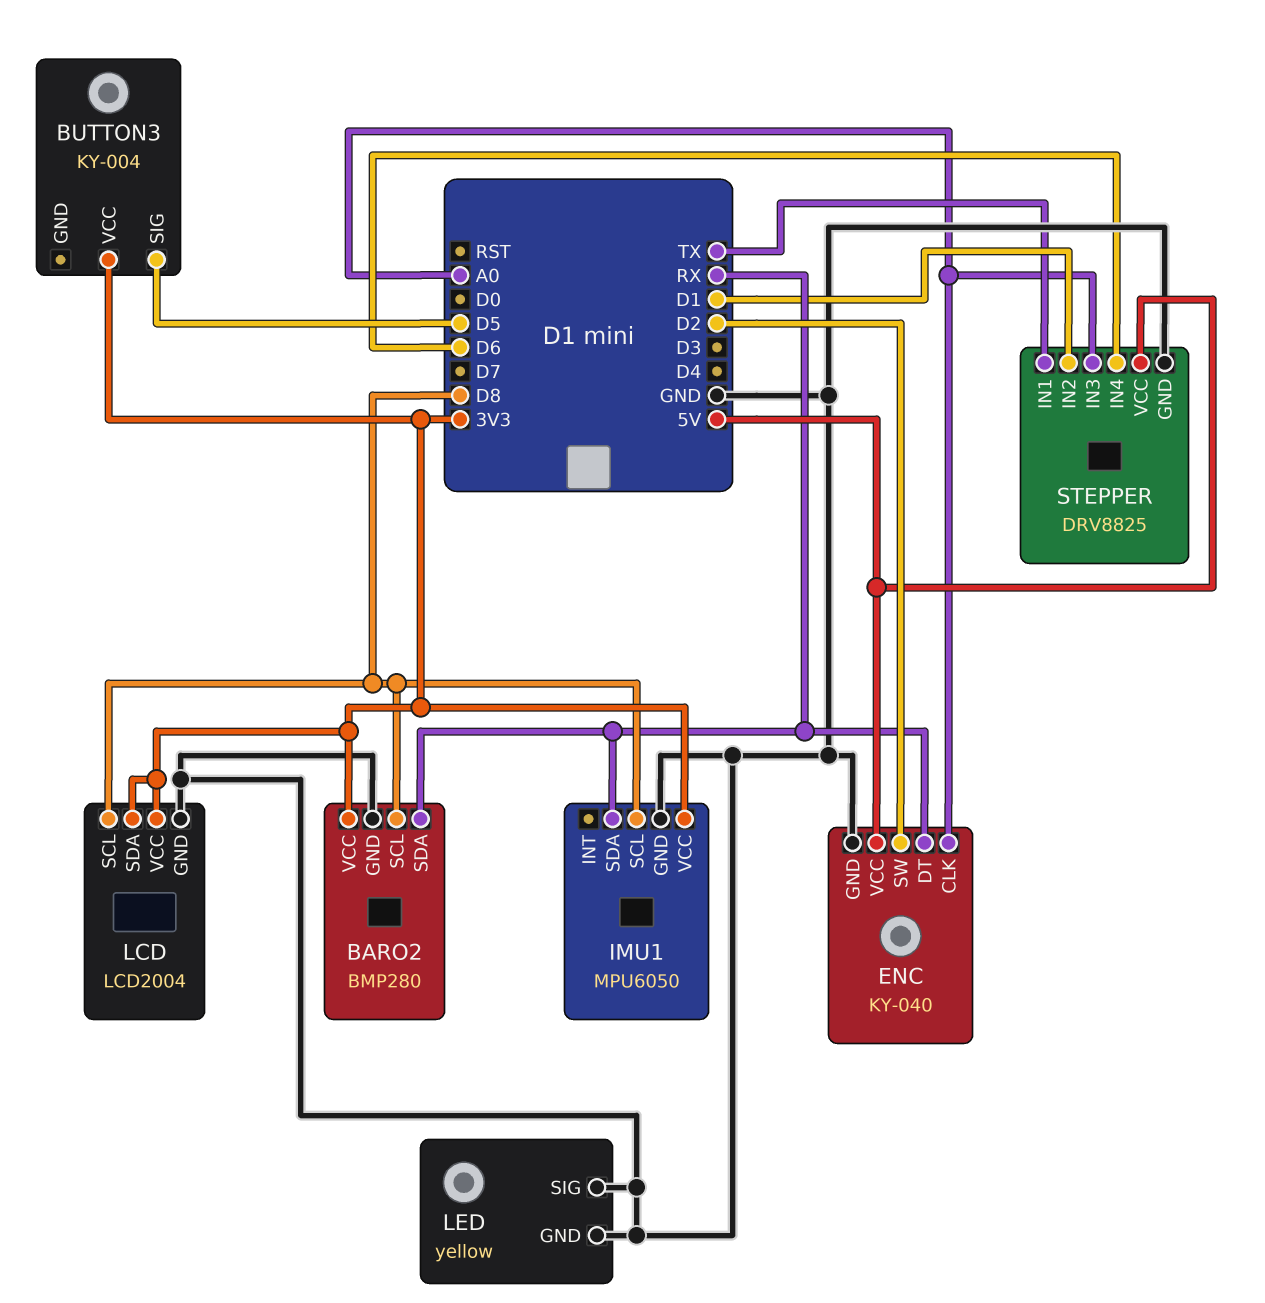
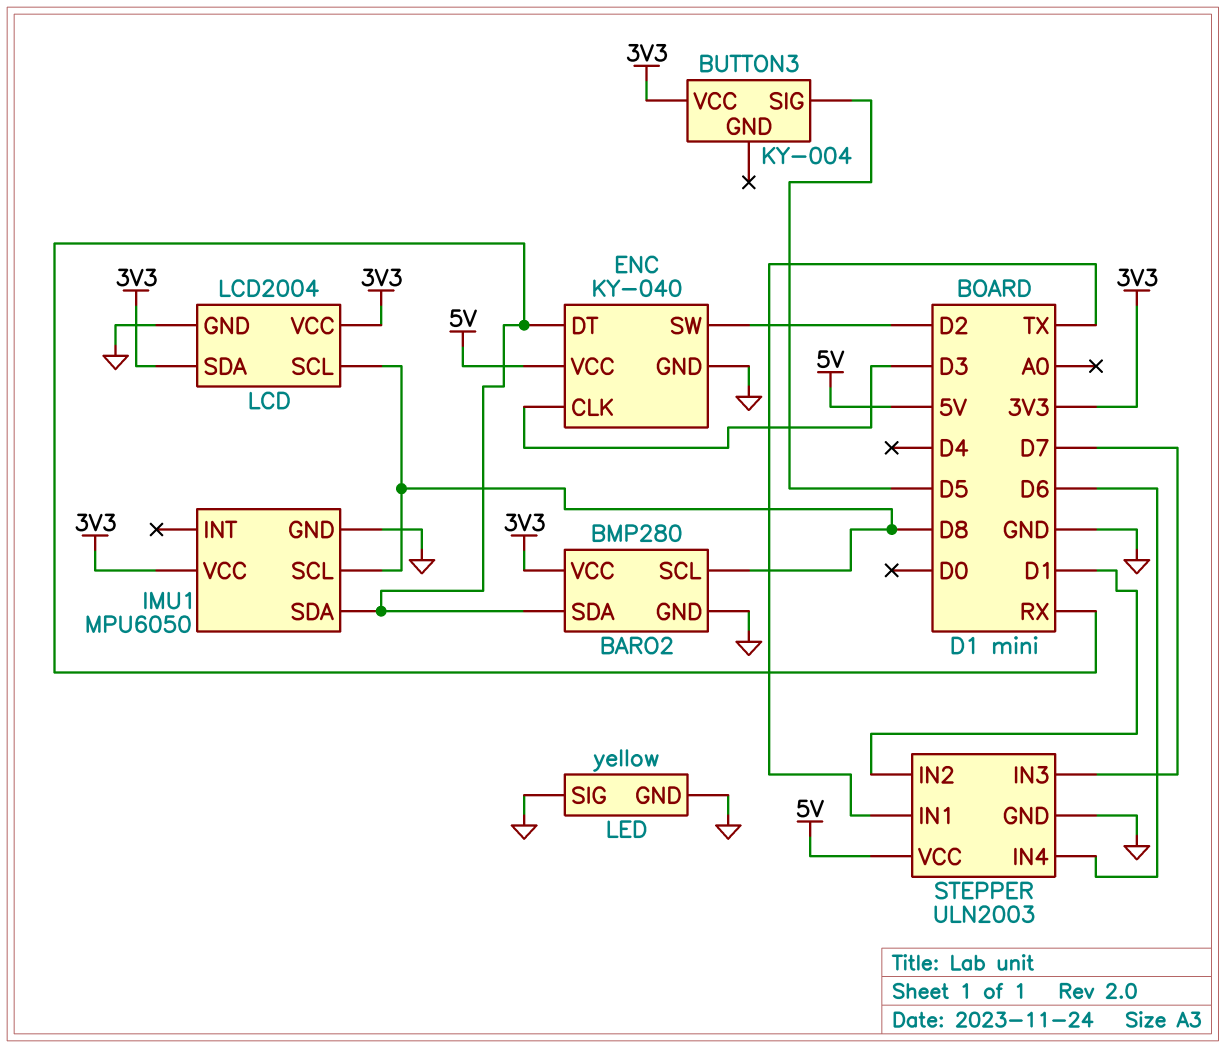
ENC pin CLK: A0 -> D3
STEPPER: DRV8825 -> ULN2003
STEPPER pin IN3: A0 -> D7

